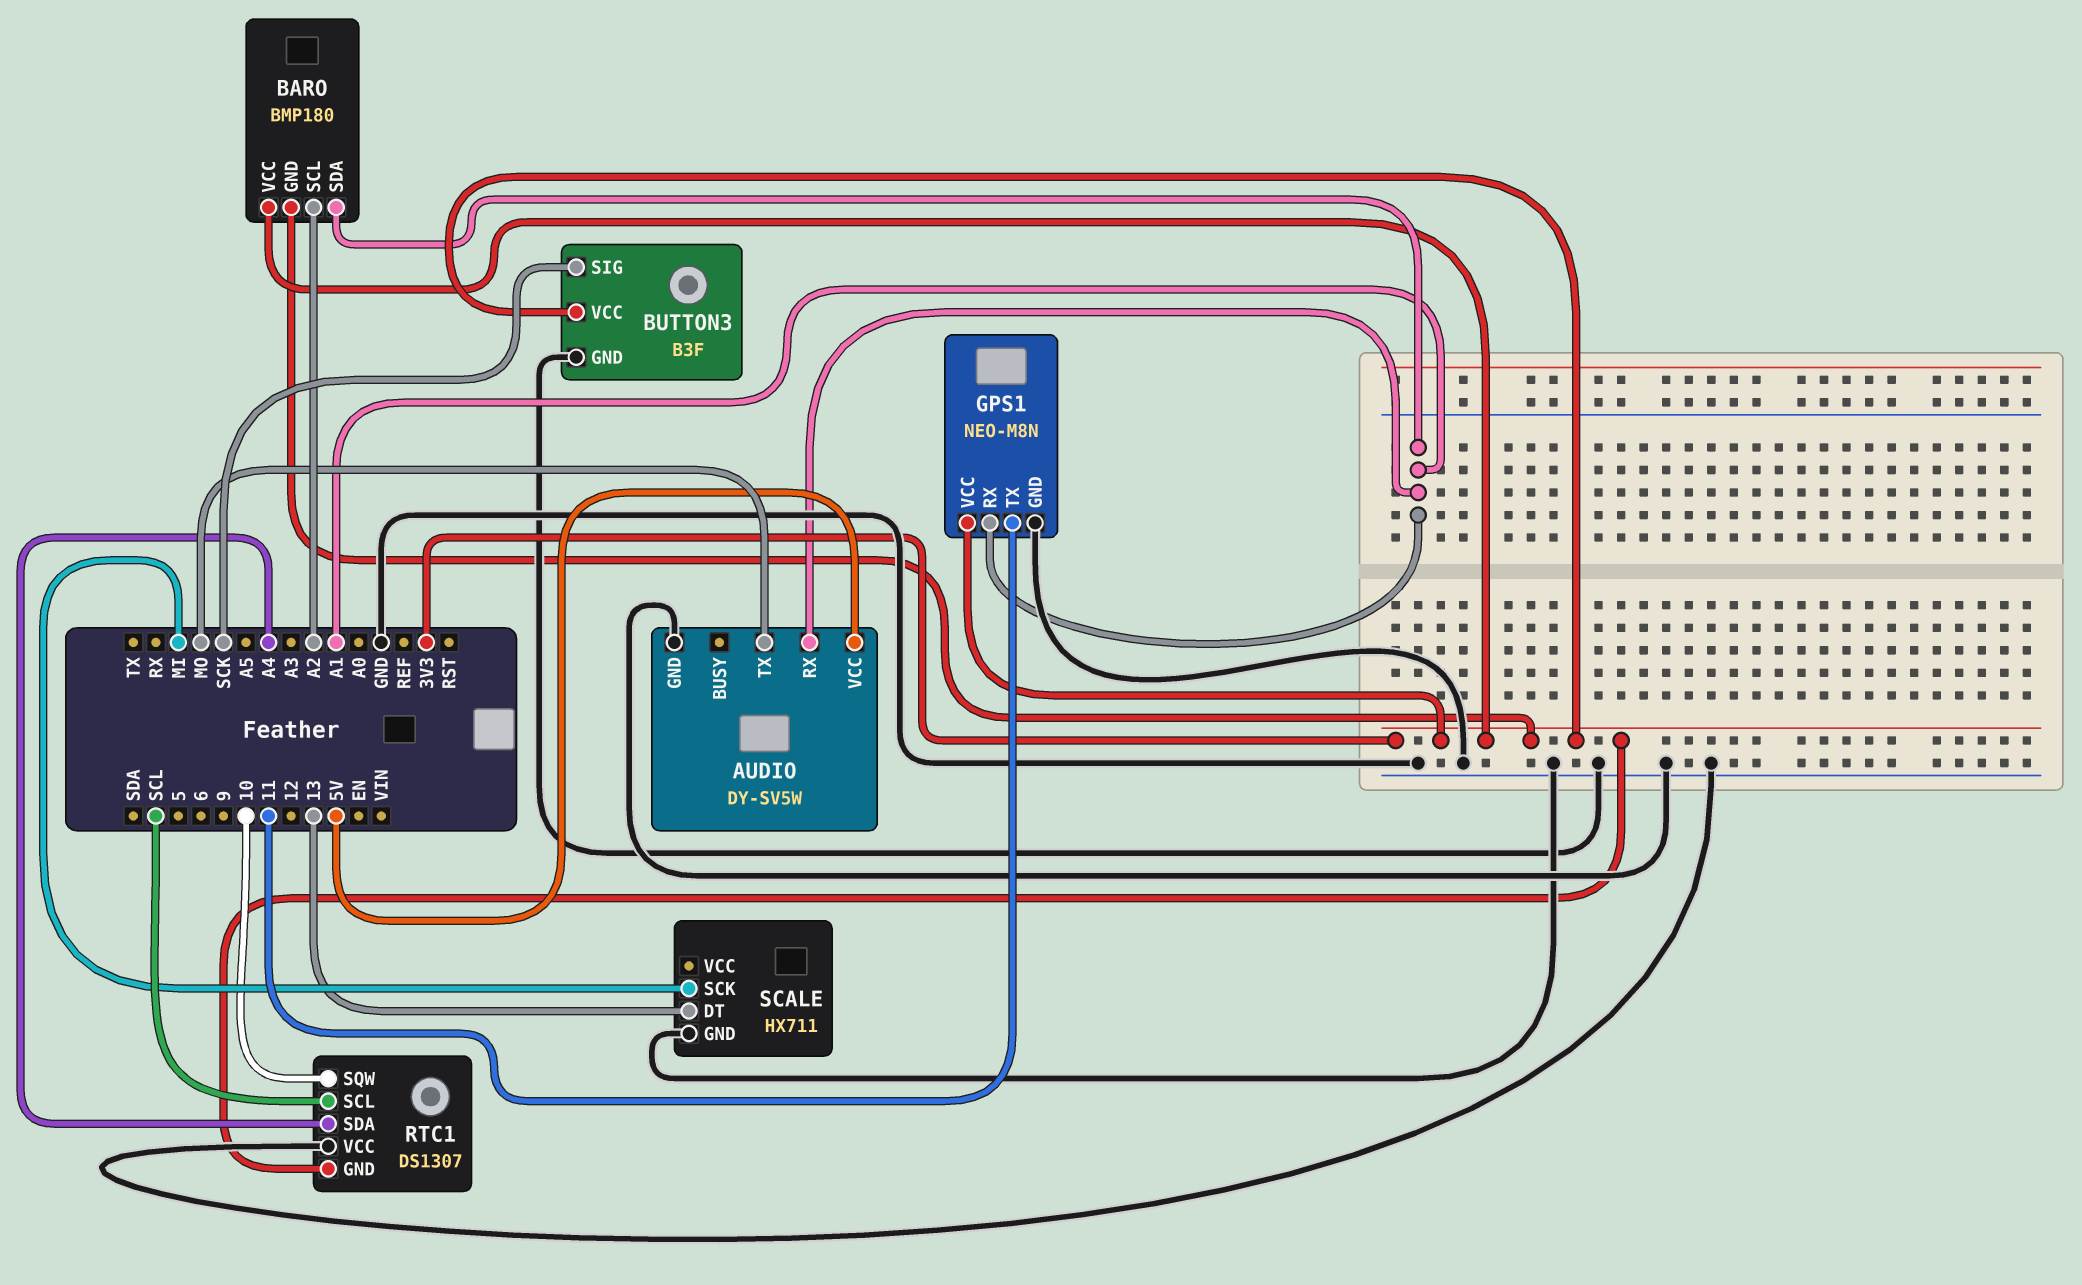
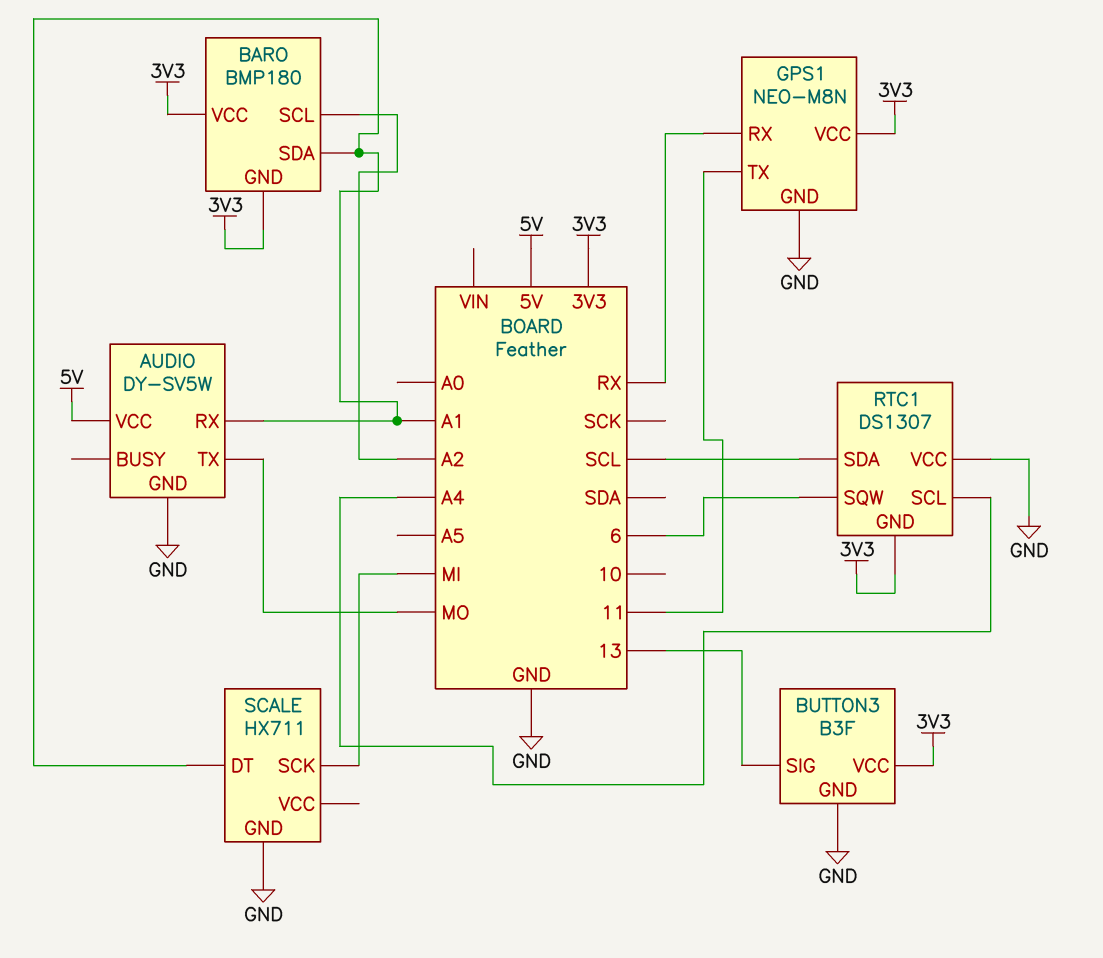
BUTTON3 pin SIG: SCK -> 13
GPS1 pin RX: A1 -> RX
RTC1 pin SCL: SCL -> A4
RTC1 pin SDA: A4 -> SCL
RTC1 pin SQW: 10 -> 6
SCALE pin DT: 13 -> A1

